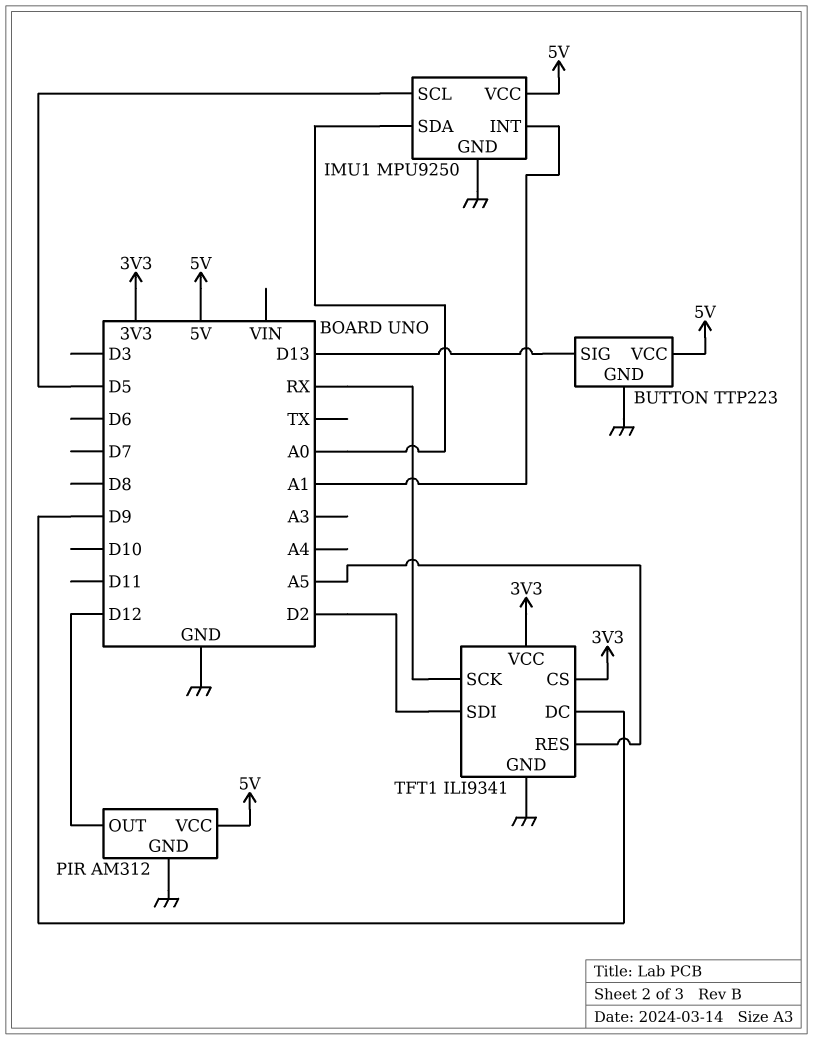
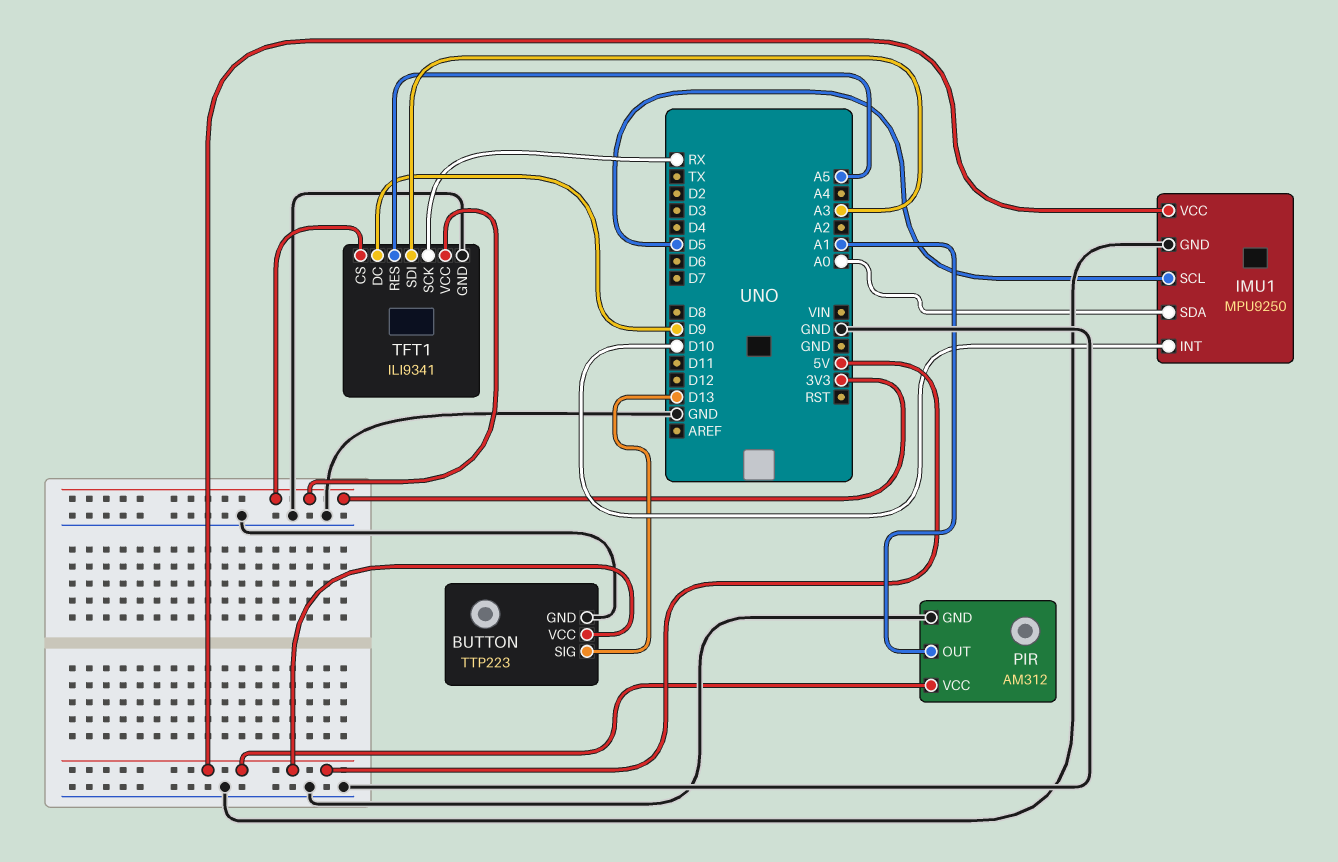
IMU1 pin INT: A1 -> D10
PIR pin OUT: D12 -> A1
TFT1 pin SDI: D2 -> A3

